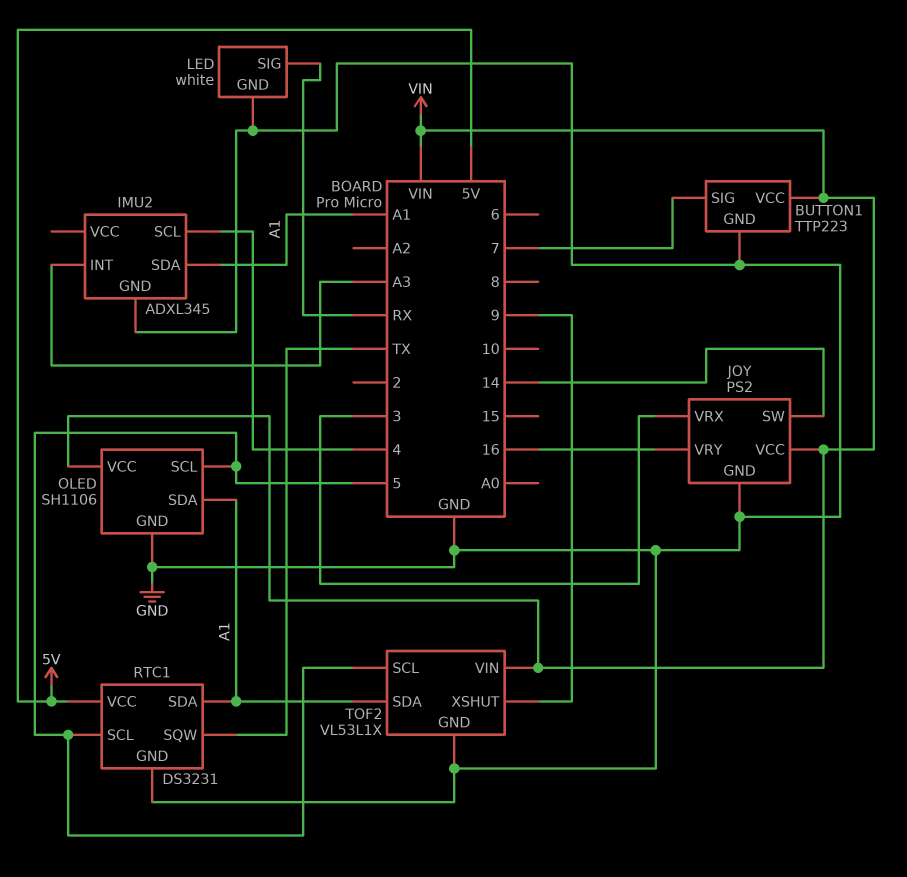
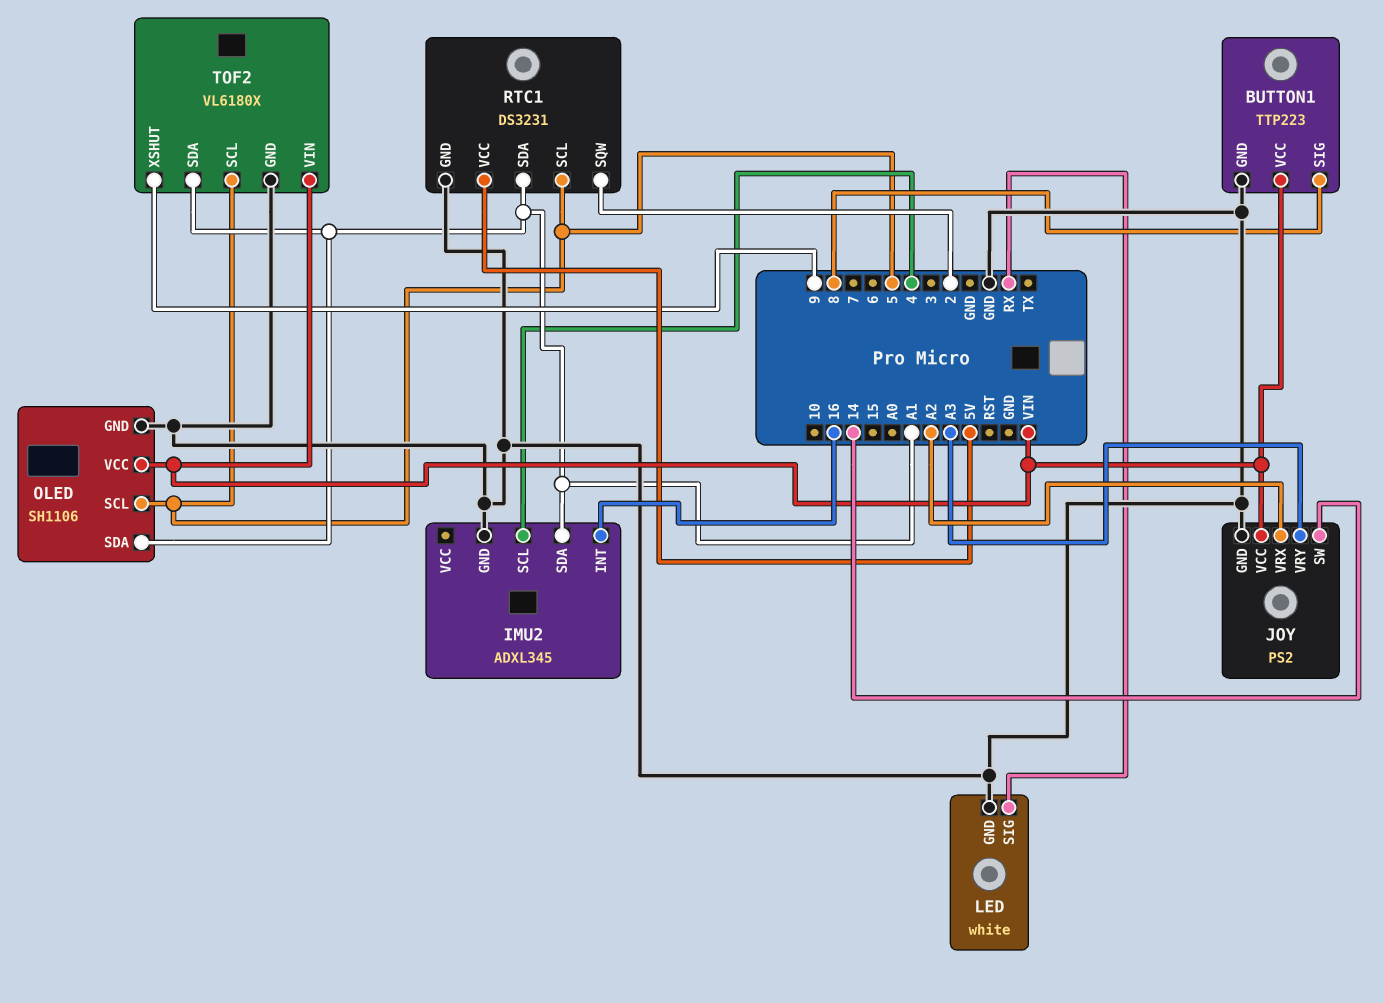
BUTTON1 pin SIG: 7 -> 8
IMU2 pin INT: A3 -> 16
JOY pin VRX: 3 -> A2
JOY pin VRY: 16 -> A3
RTC1 pin SQW: TX -> 2
TOF2: VL53L1X -> VL6180X

